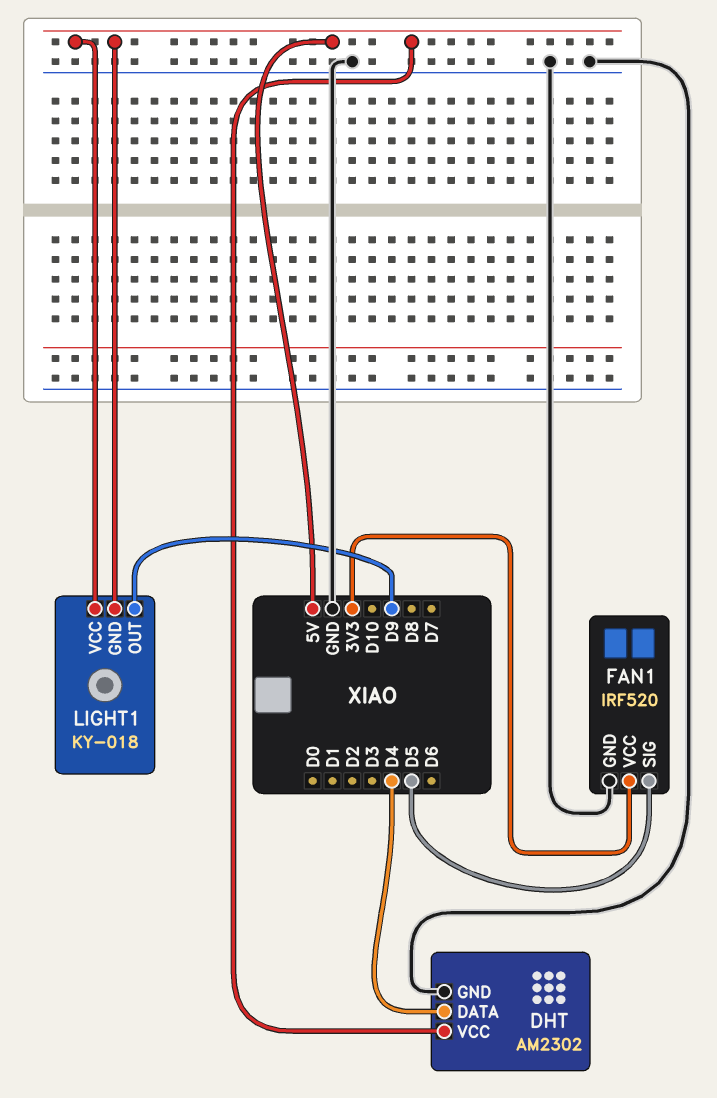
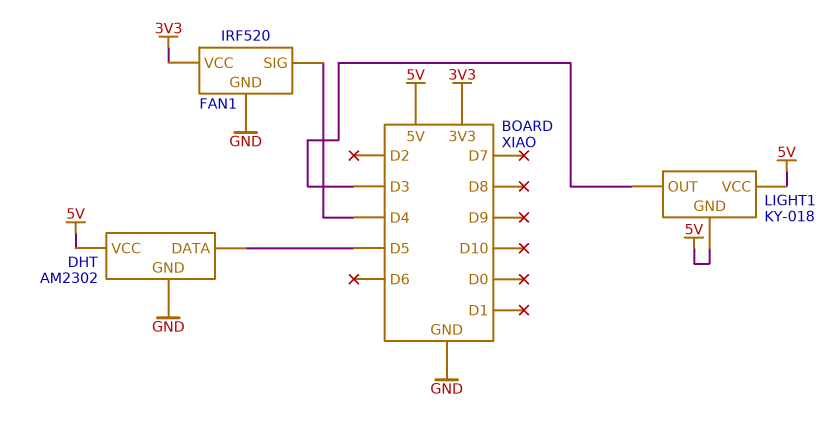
DHT pin DATA: D4 -> D5
FAN1 pin SIG: D5 -> D4
LIGHT1 pin OUT: D9 -> D3

